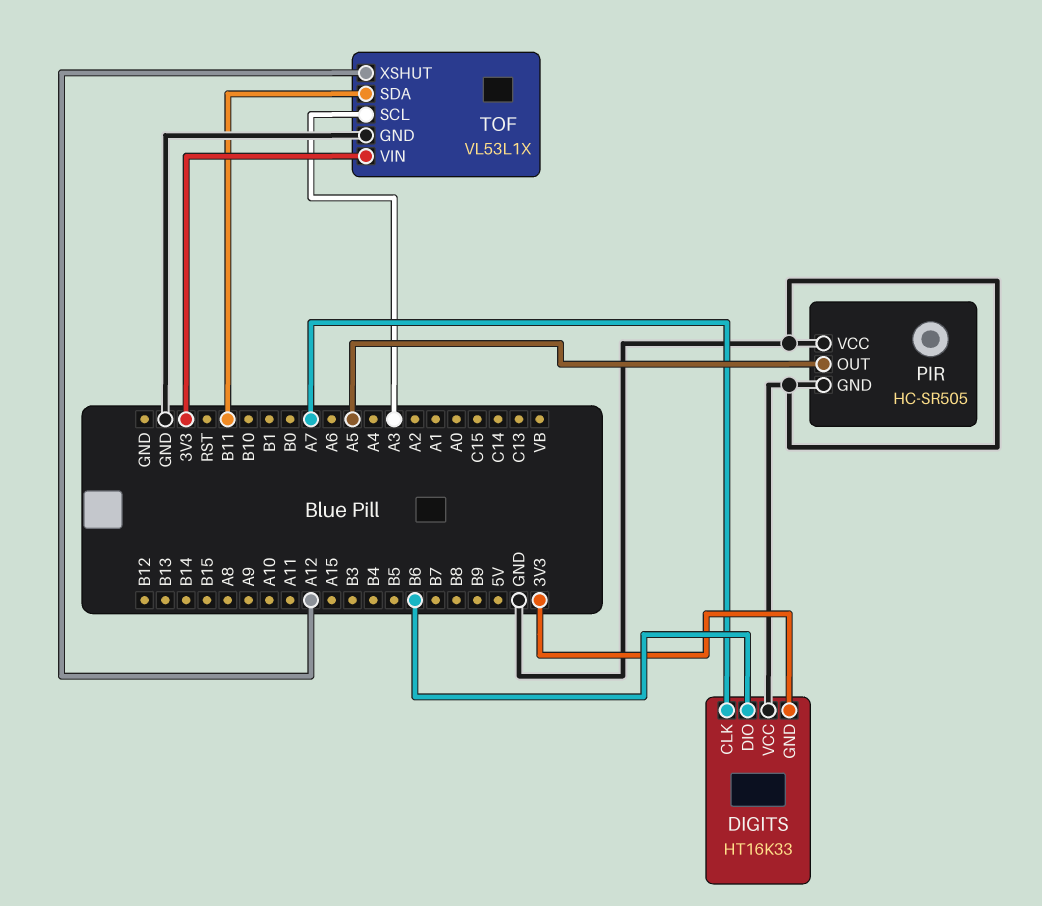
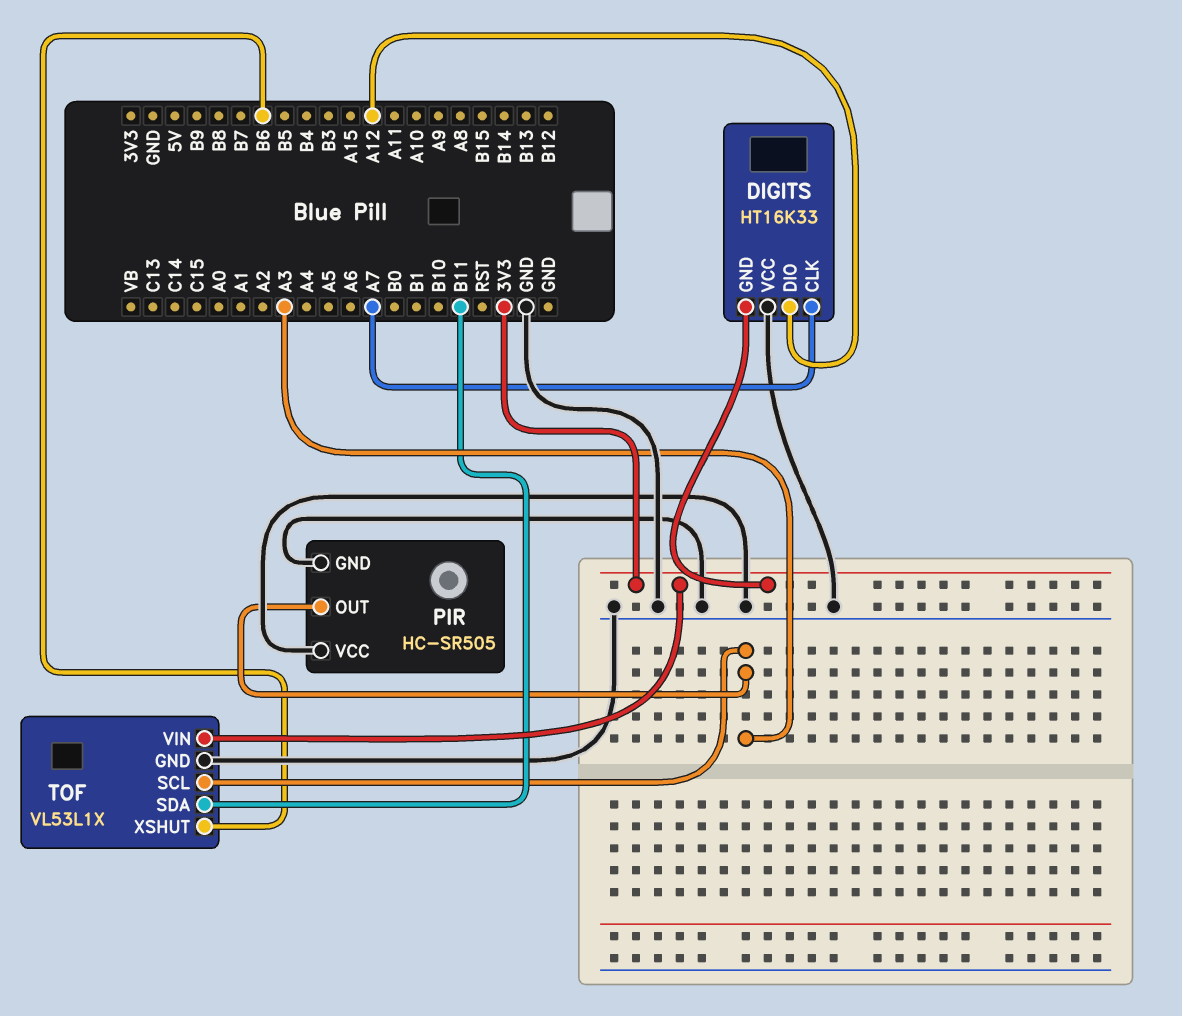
DIGITS pin DIO: B6 -> A12
PIR pin OUT: A5 -> A3
TOF pin XSHUT: A12 -> B6

